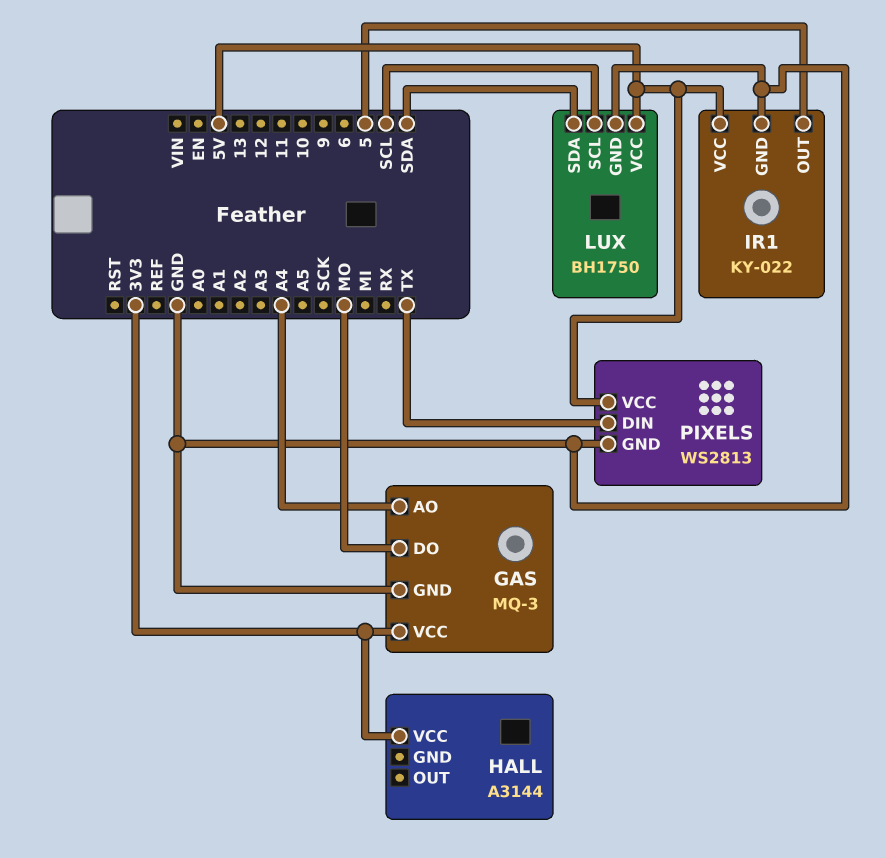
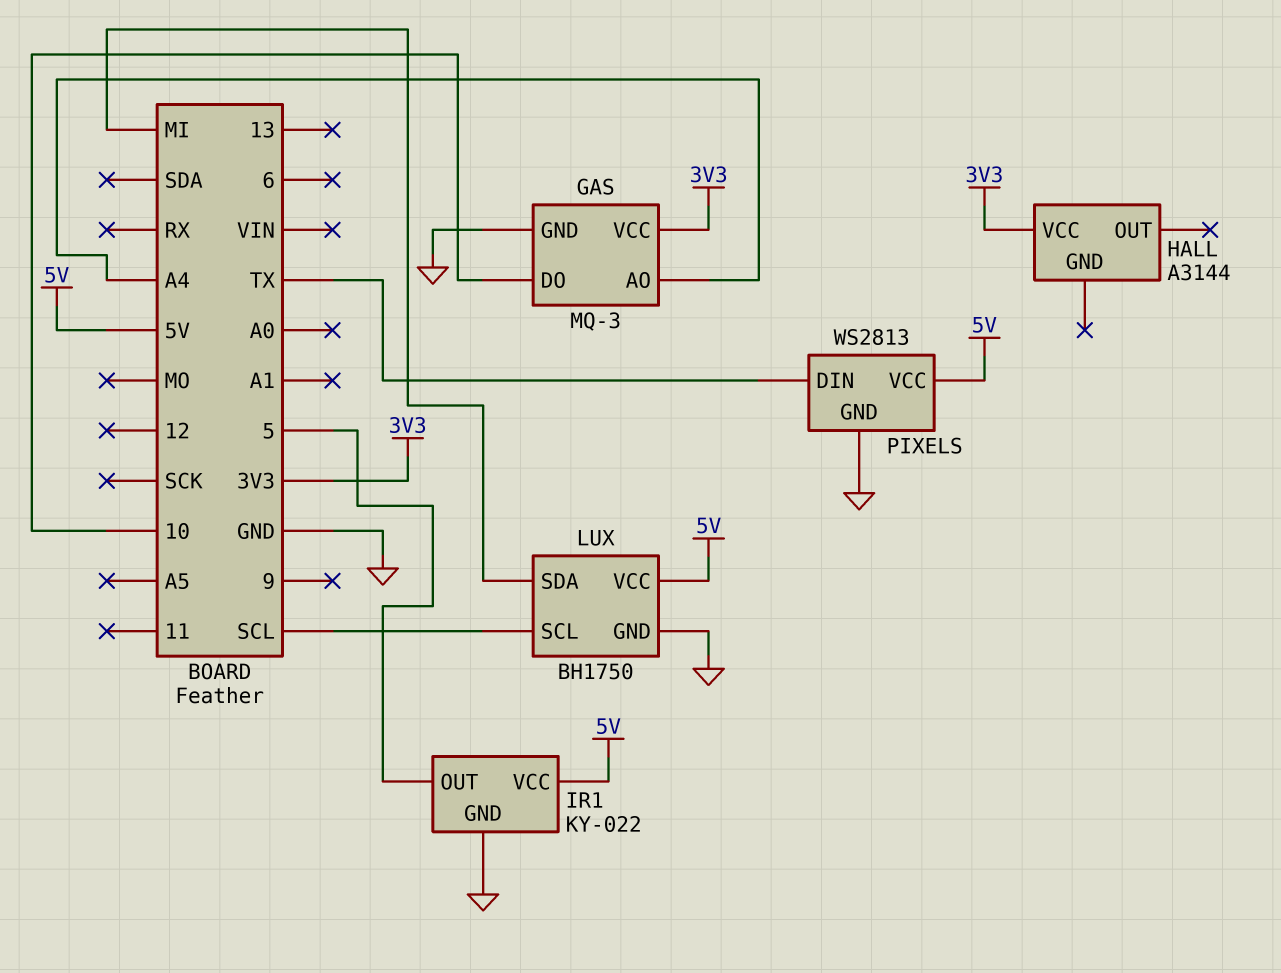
GAS pin DO: MO -> 10
LUX pin SDA: SDA -> MI

